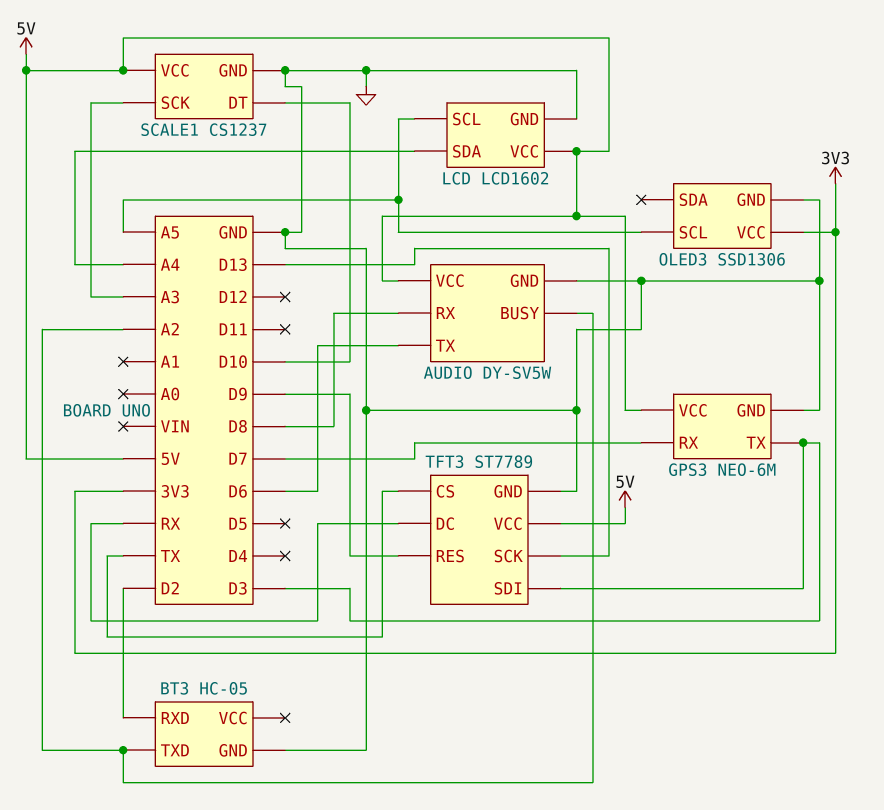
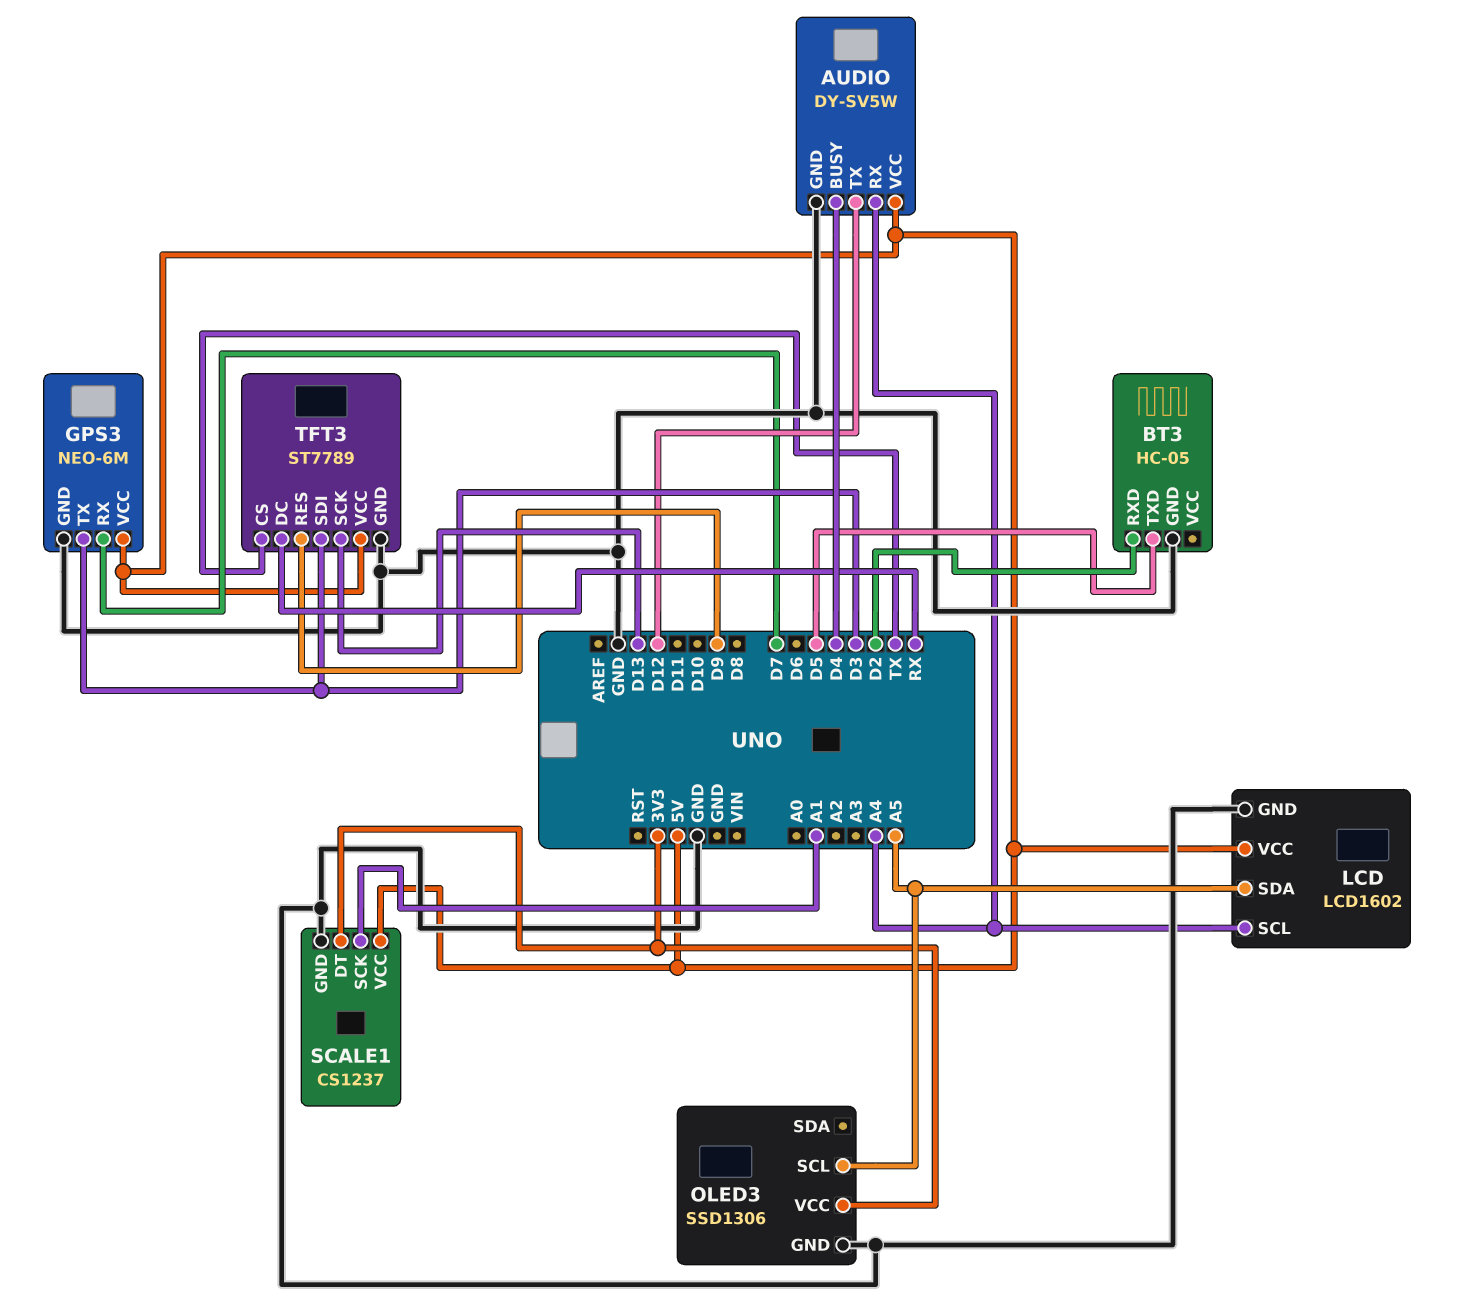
AUDIO pin BUSY: A2 -> D4
AUDIO pin RX: D8 -> A4
AUDIO pin TX: D6 -> D12
BT3 pin TXD: A2 -> D5
LCD pin SCL: A5 -> A4
LCD pin SDA: A4 -> A5
SCALE1 pin DT: D10 -> 3V3
SCALE1 pin SCK: A3 -> A1

